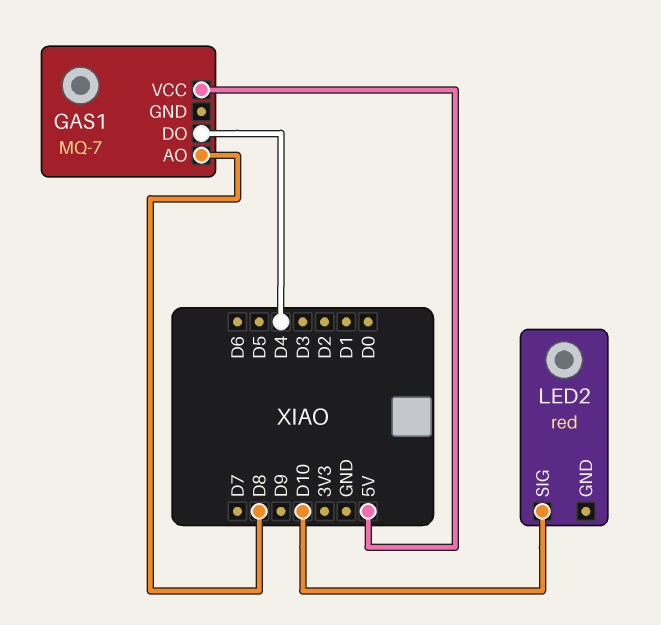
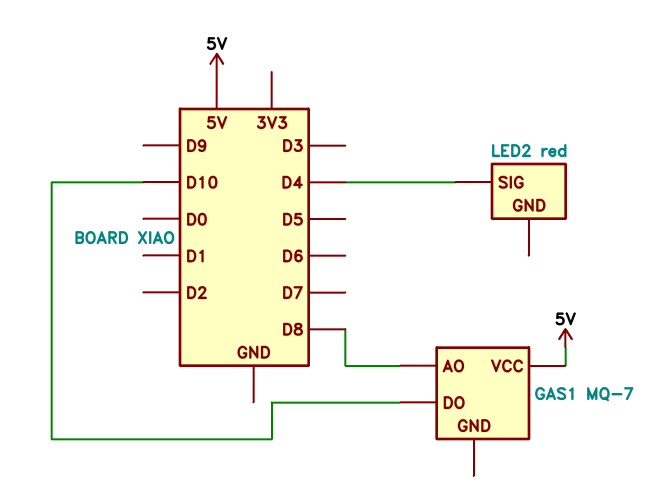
GAS1 pin DO: D4 -> D10
LED2 pin SIG: D10 -> D4

